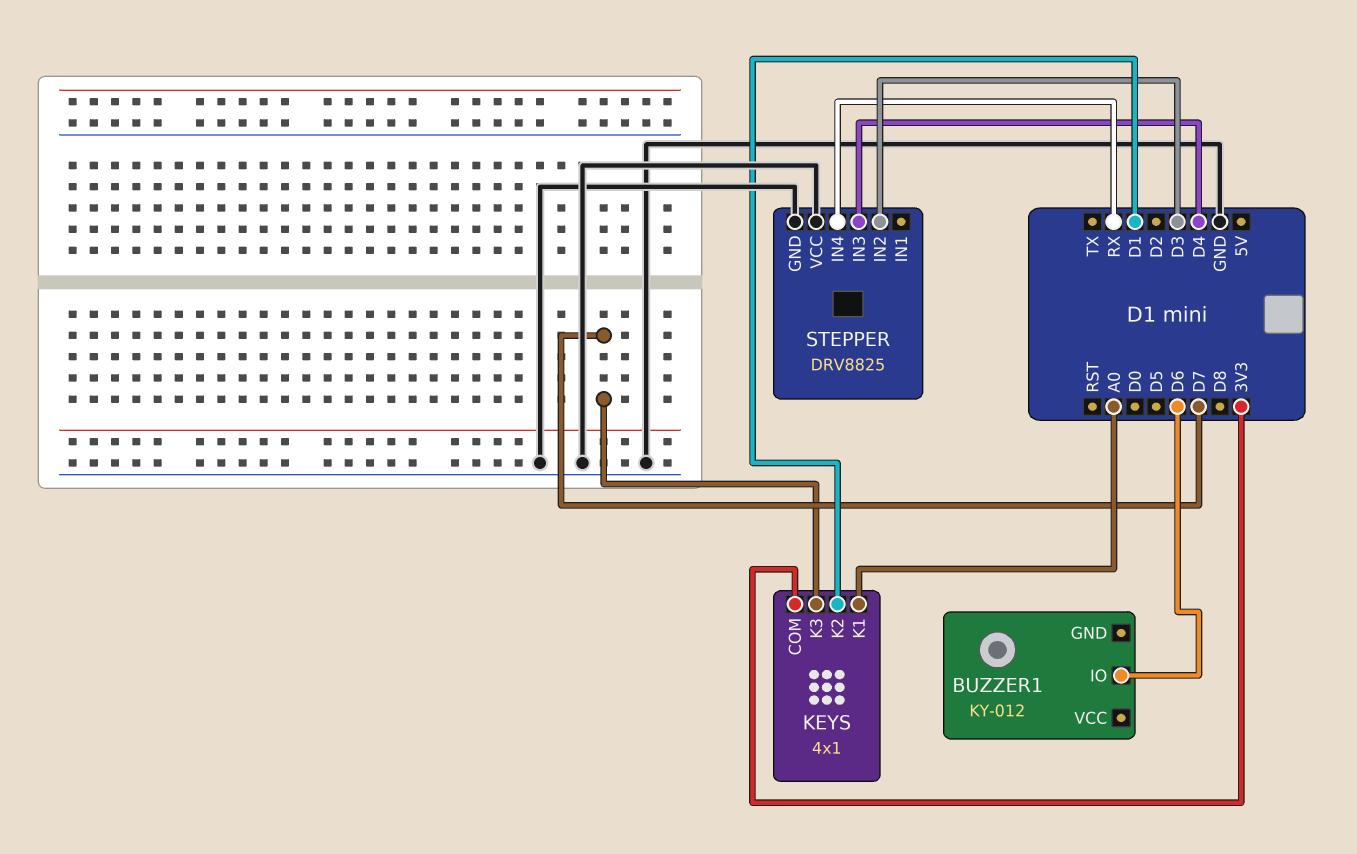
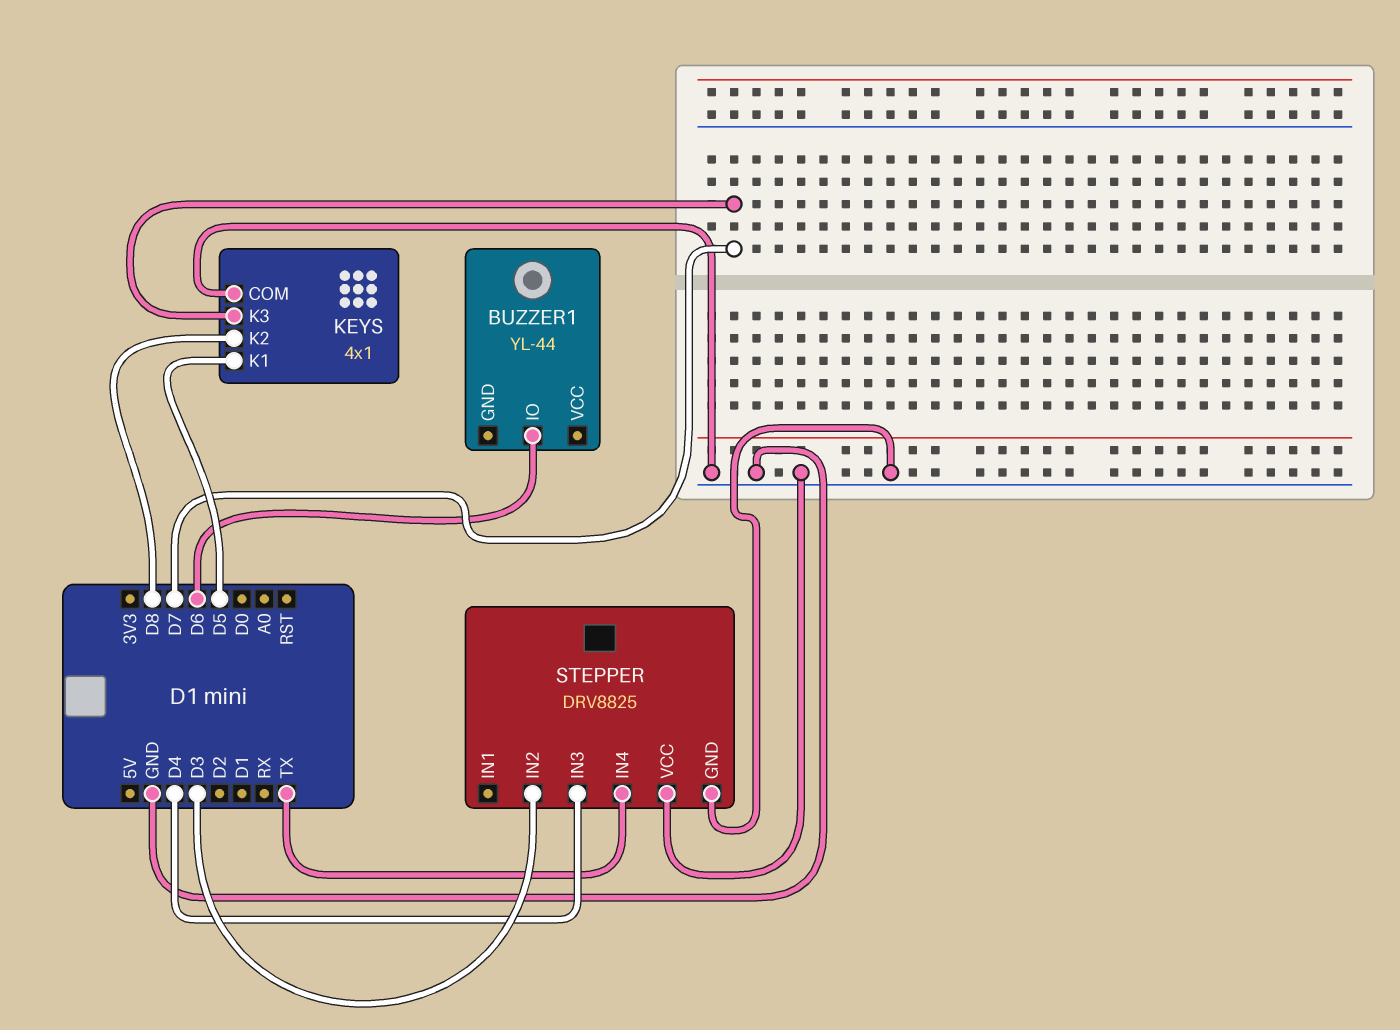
BUZZER1: KY-012 -> YL-44
KEYS pin COM: 3V3 -> GND
KEYS pin K1: A0 -> D5
KEYS pin K2: D1 -> D8
STEPPER pin IN4: RX -> TX

